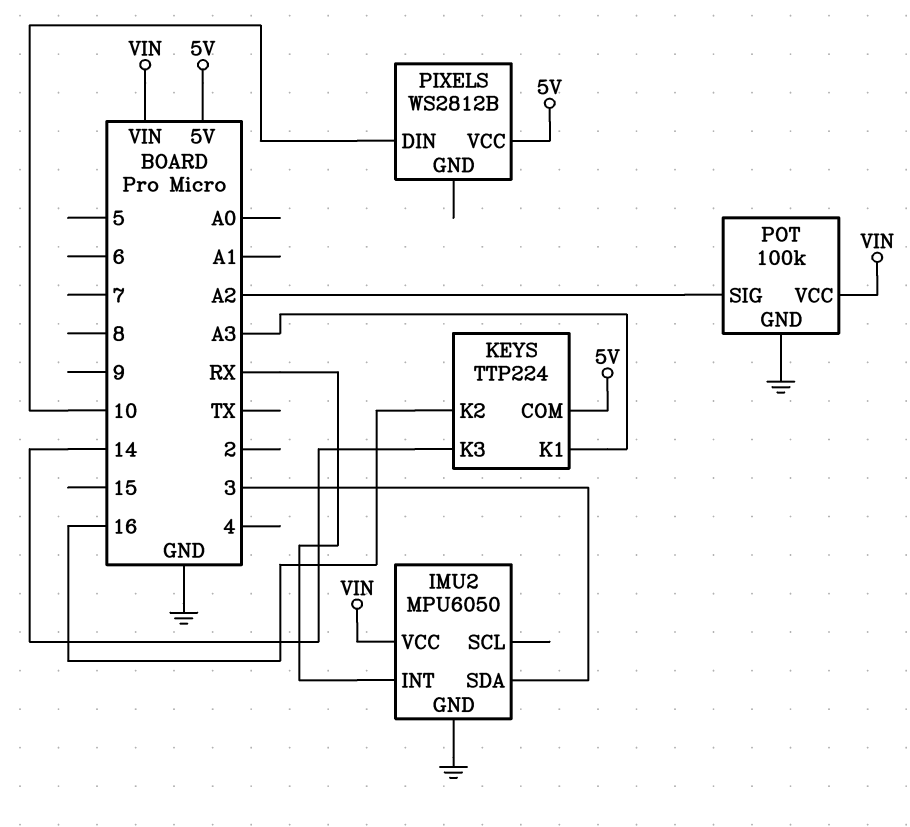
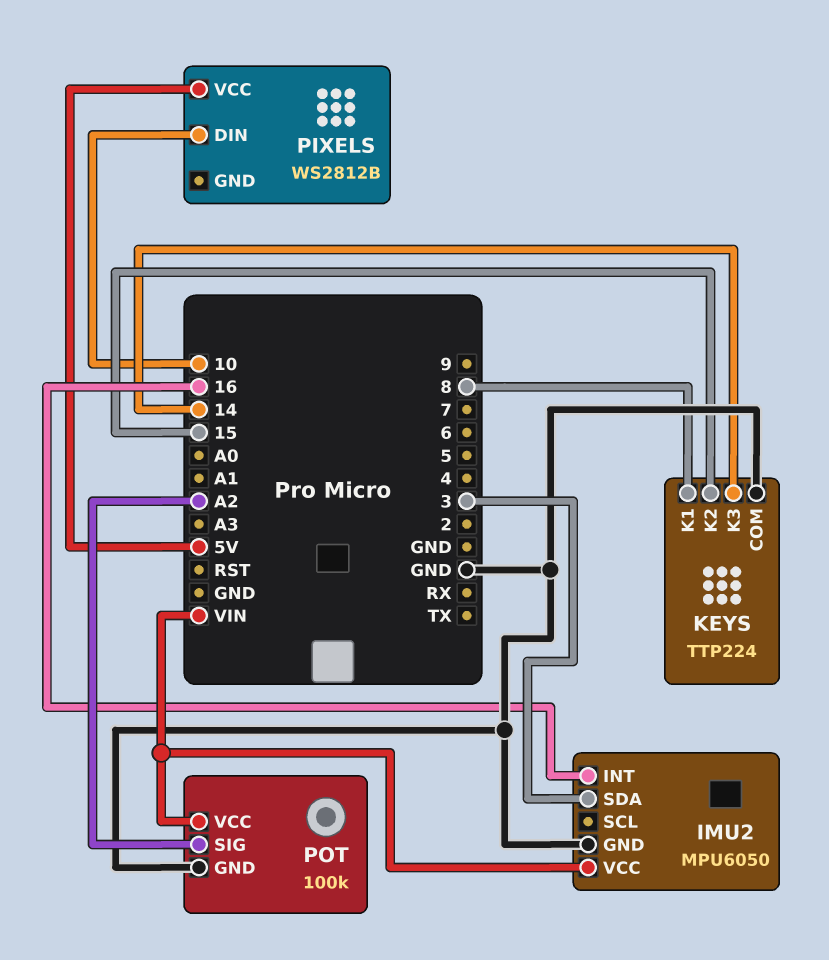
IMU2 pin INT: RX -> 16
KEYS pin COM: 5V -> GND
KEYS pin K1: A3 -> 8
KEYS pin K2: 16 -> 15

